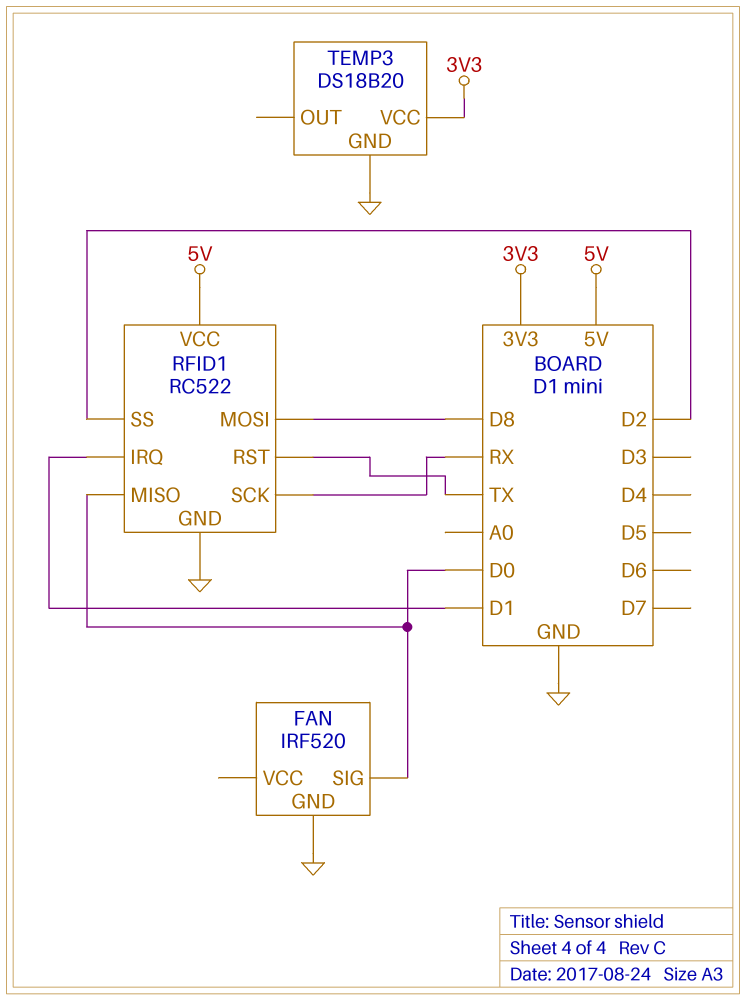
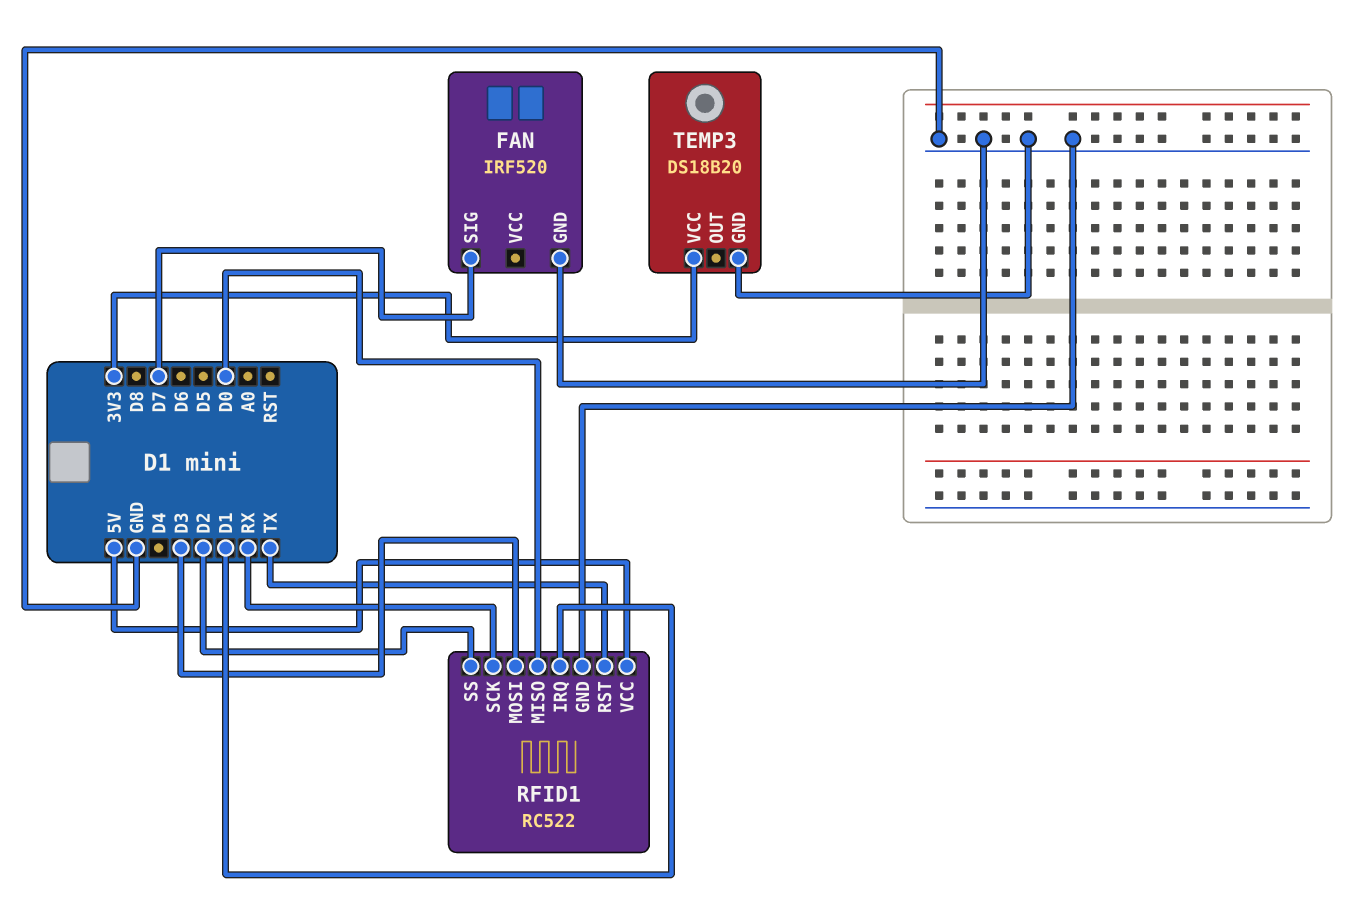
FAN pin SIG: D0 -> D7
RFID1 pin MOSI: D8 -> D3

